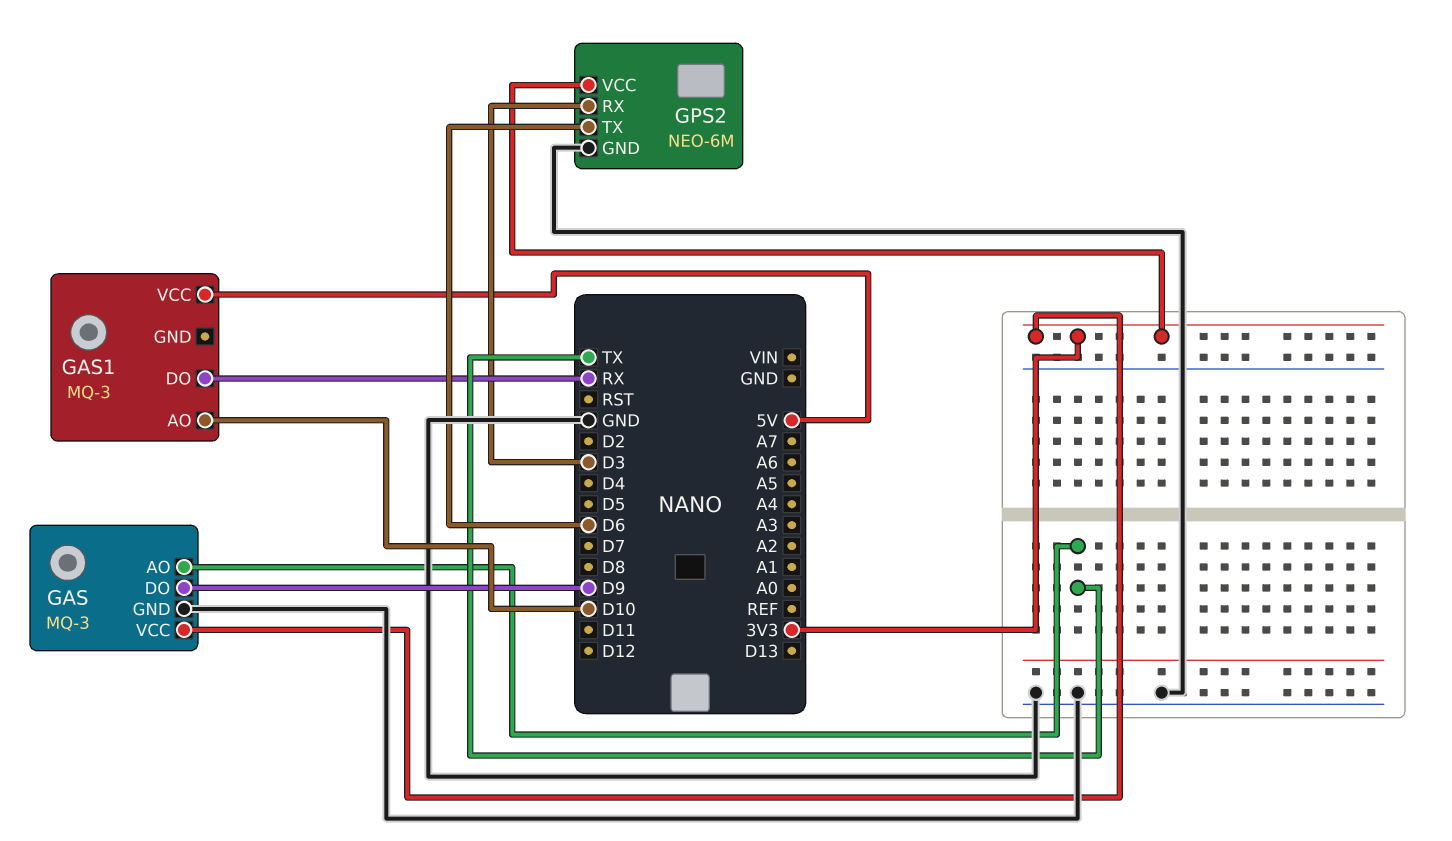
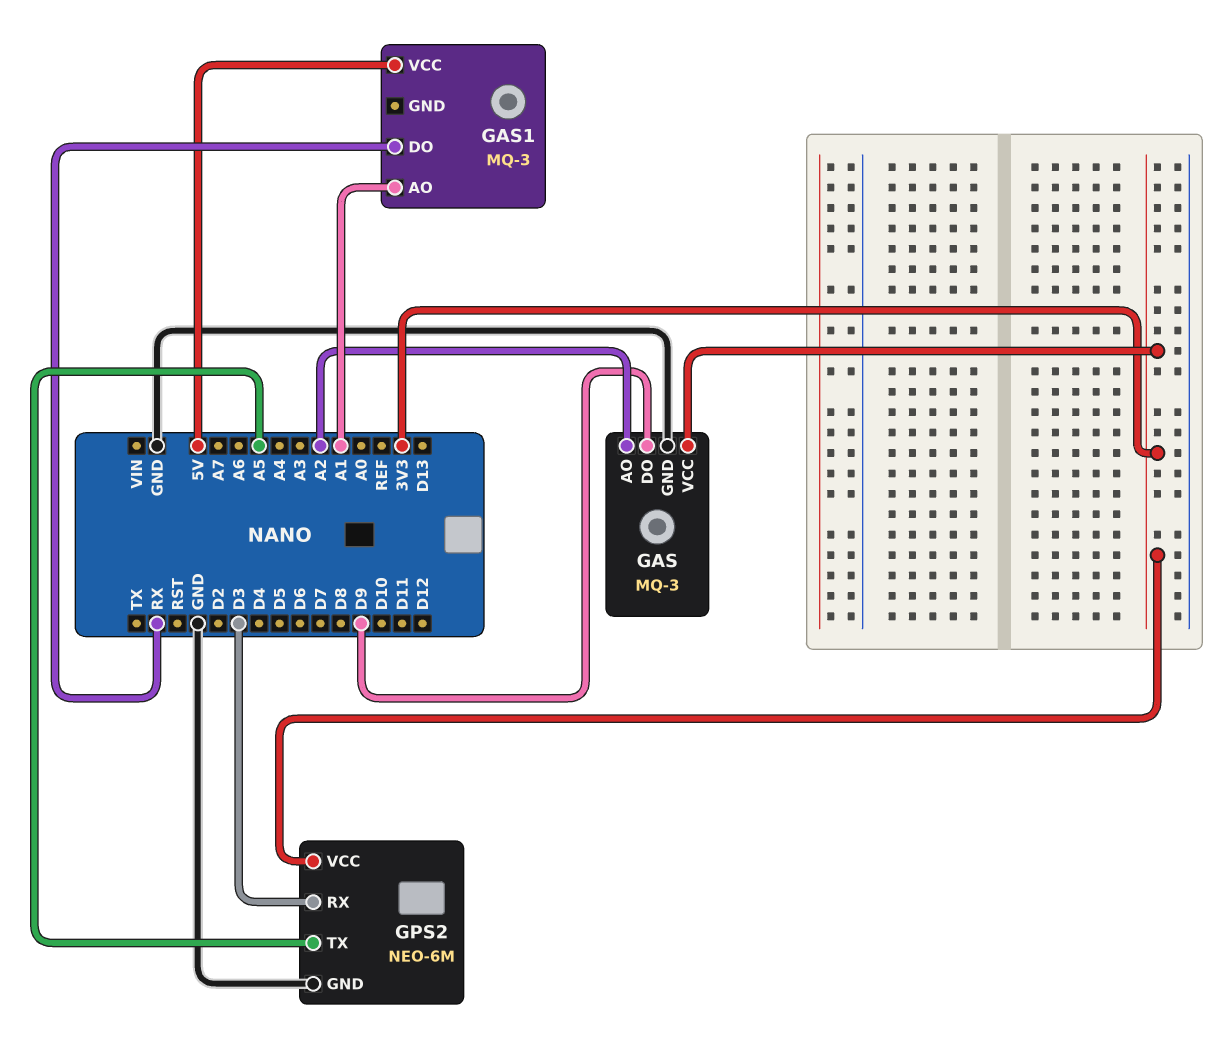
GAS pin AO: TX -> A2
GAS1 pin AO: D10 -> A1
GPS2 pin TX: D6 -> A5

